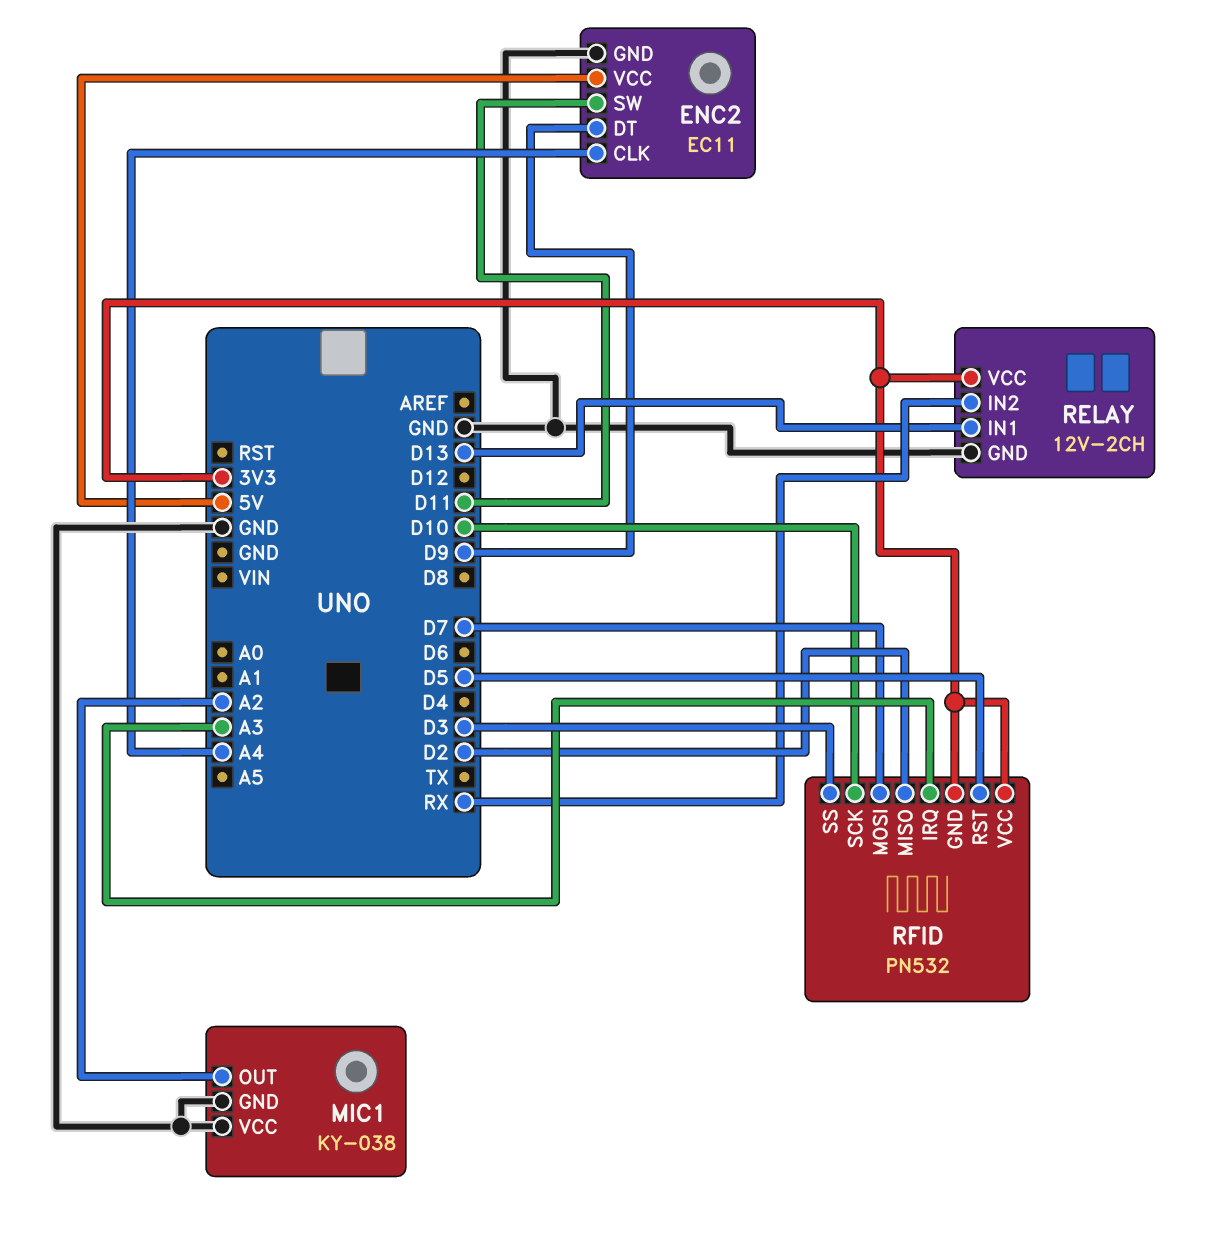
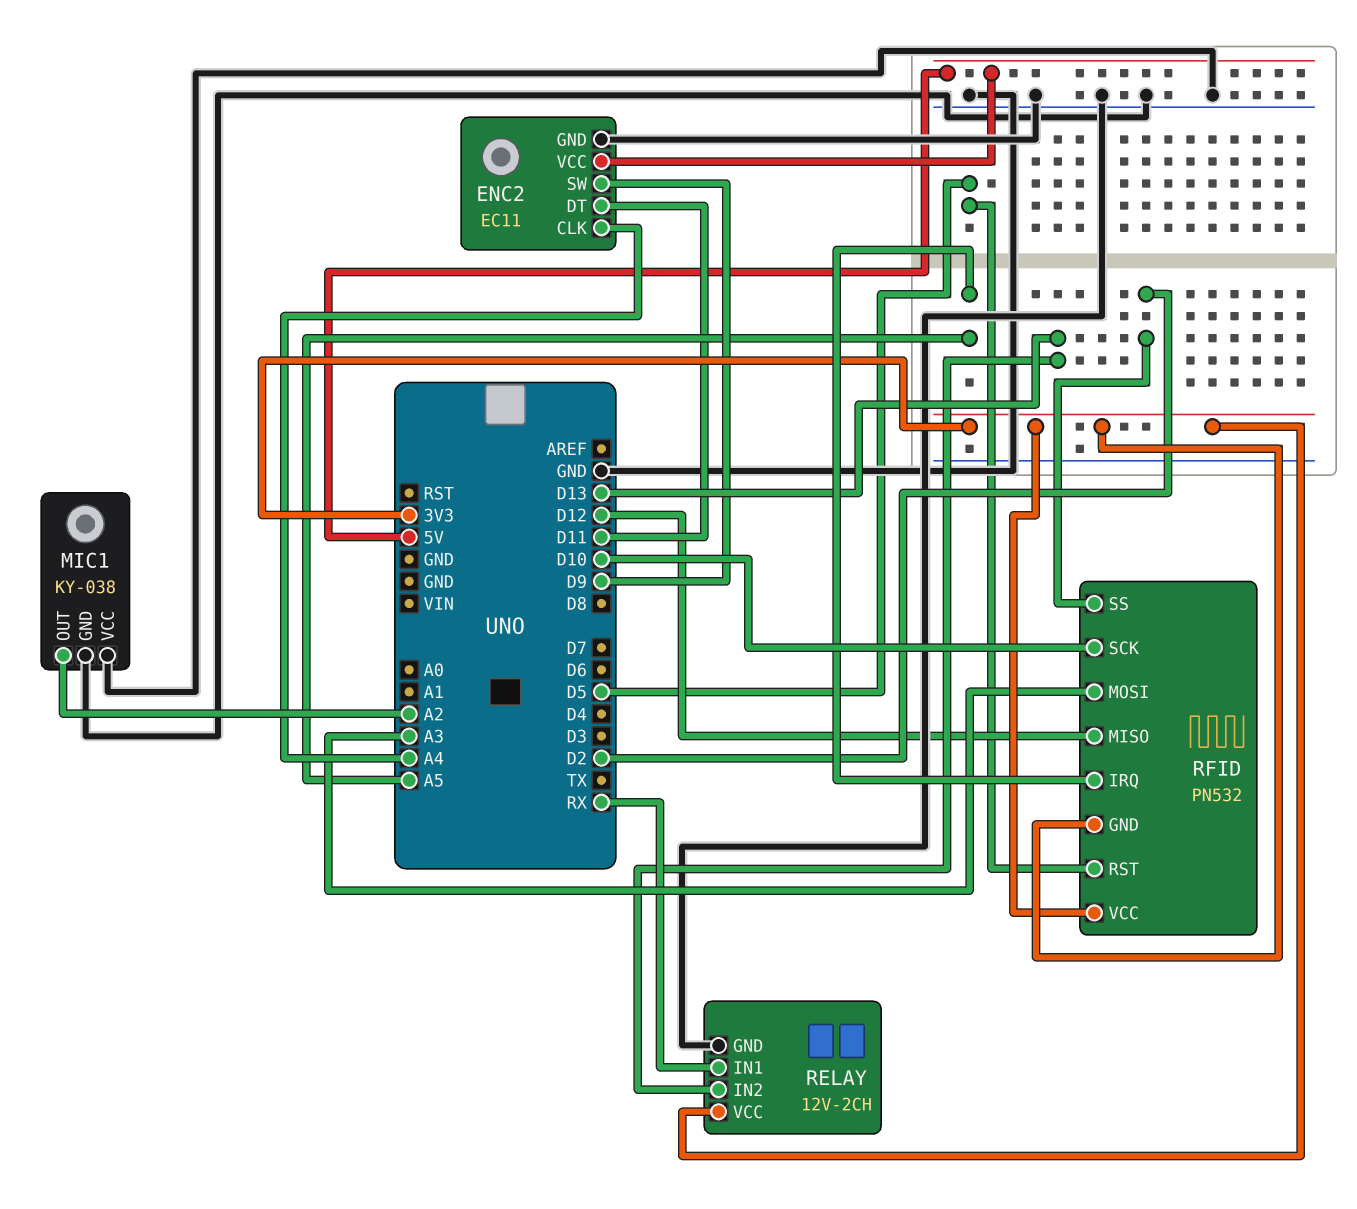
ENC2 pin DT: D9 -> D11
ENC2 pin SW: D11 -> D9
RELAY pin IN1: D13 -> RX
RELAY pin IN2: RX -> D13
RFID pin IRQ: A3 -> A5
RFID pin MISO: D2 -> D12
RFID pin MOSI: D7 -> A3
RFID pin SS: D3 -> D2

